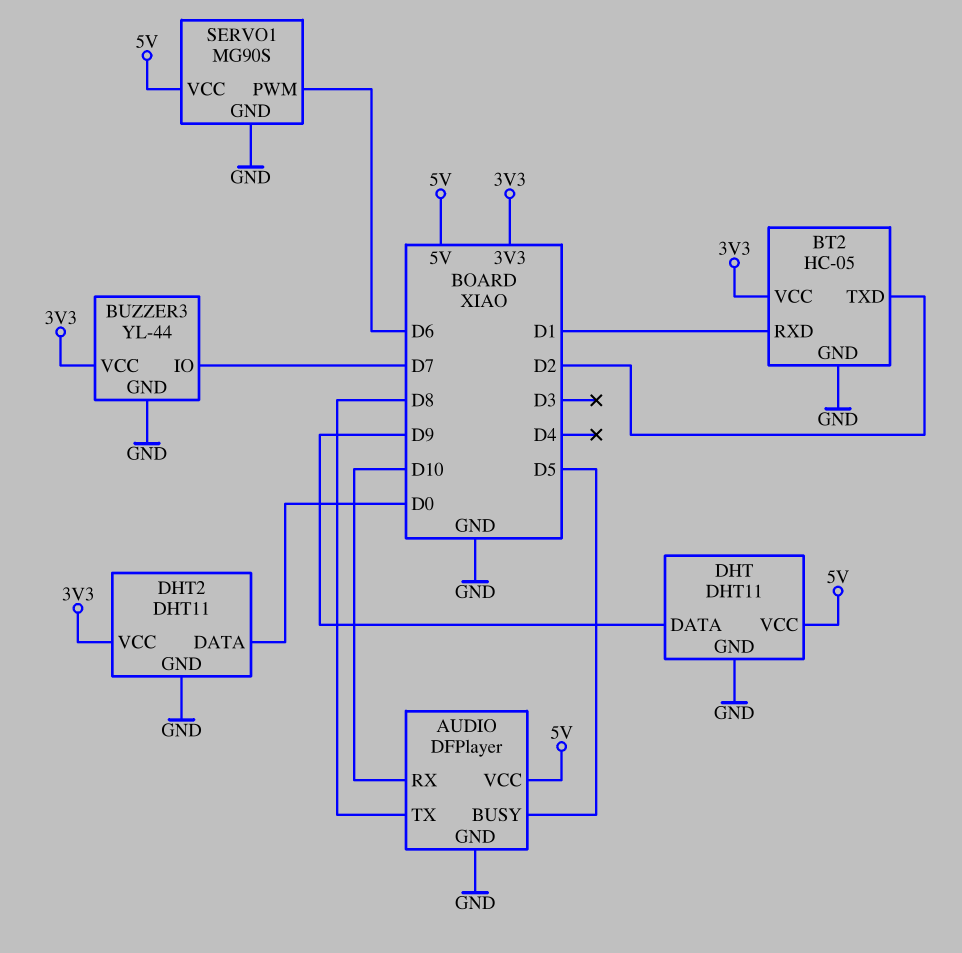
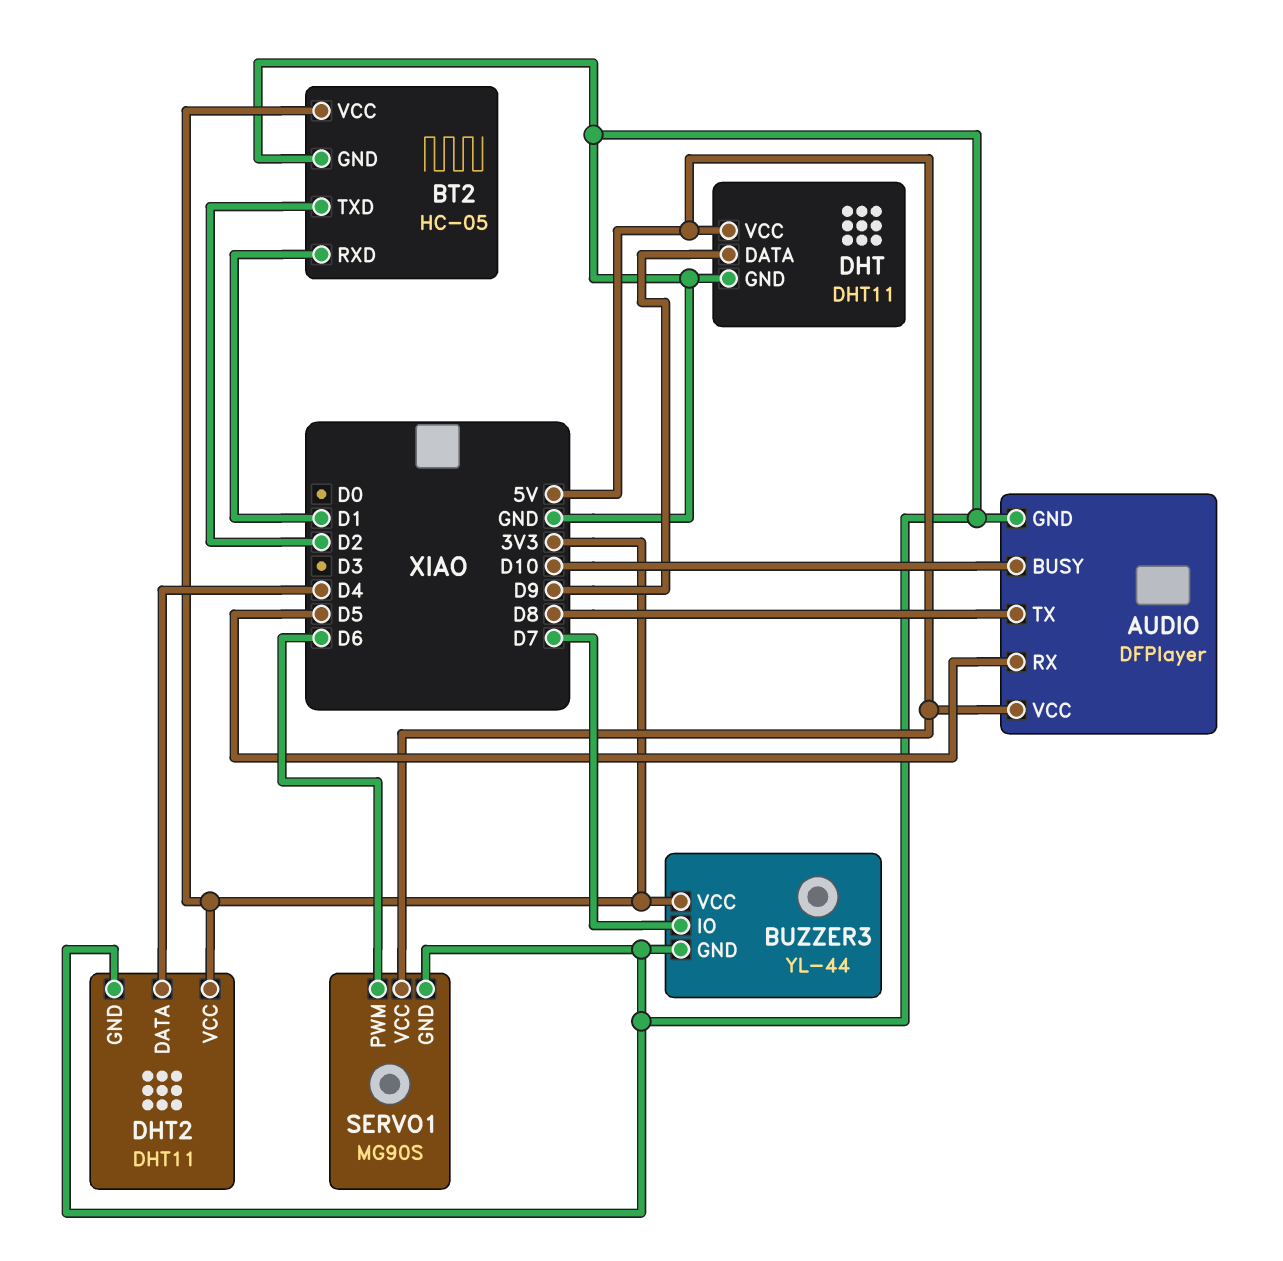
AUDIO pin BUSY: D5 -> D10
AUDIO pin RX: D10 -> D5
DHT2 pin DATA: D0 -> D4

